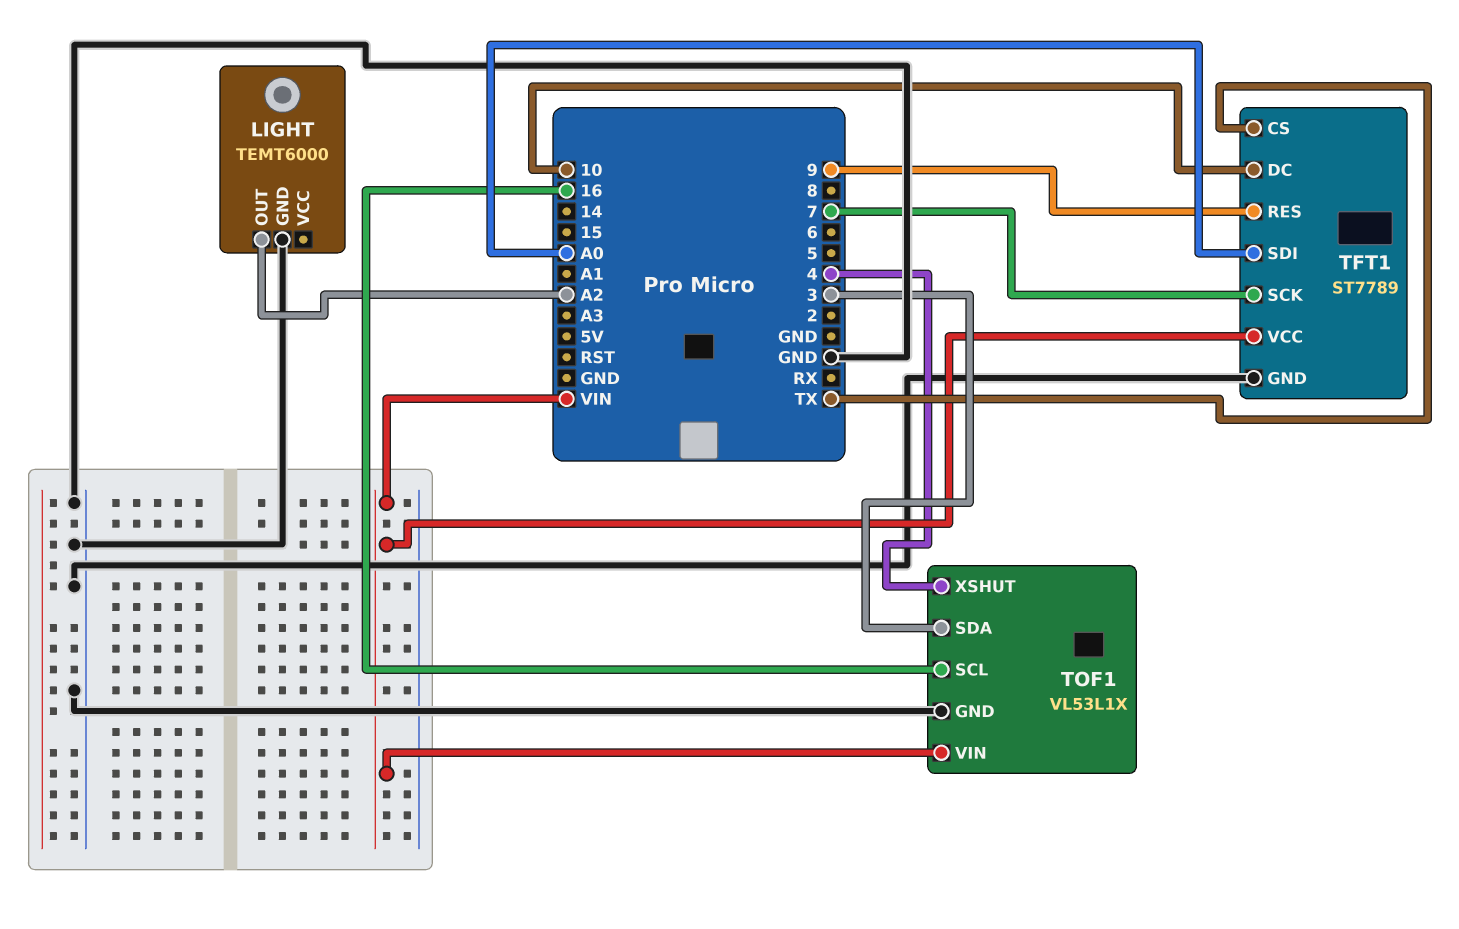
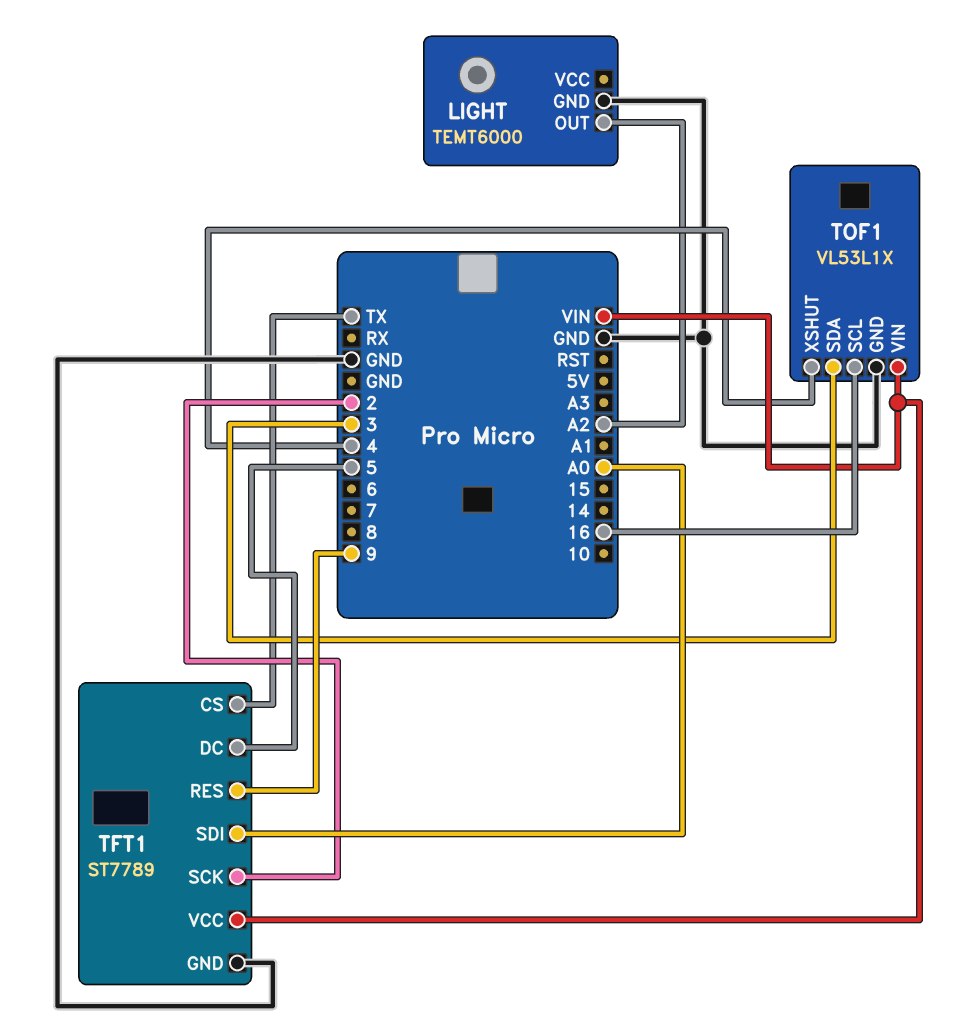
TFT1 pin DC: 10 -> 5
TFT1 pin SCK: 7 -> 2

